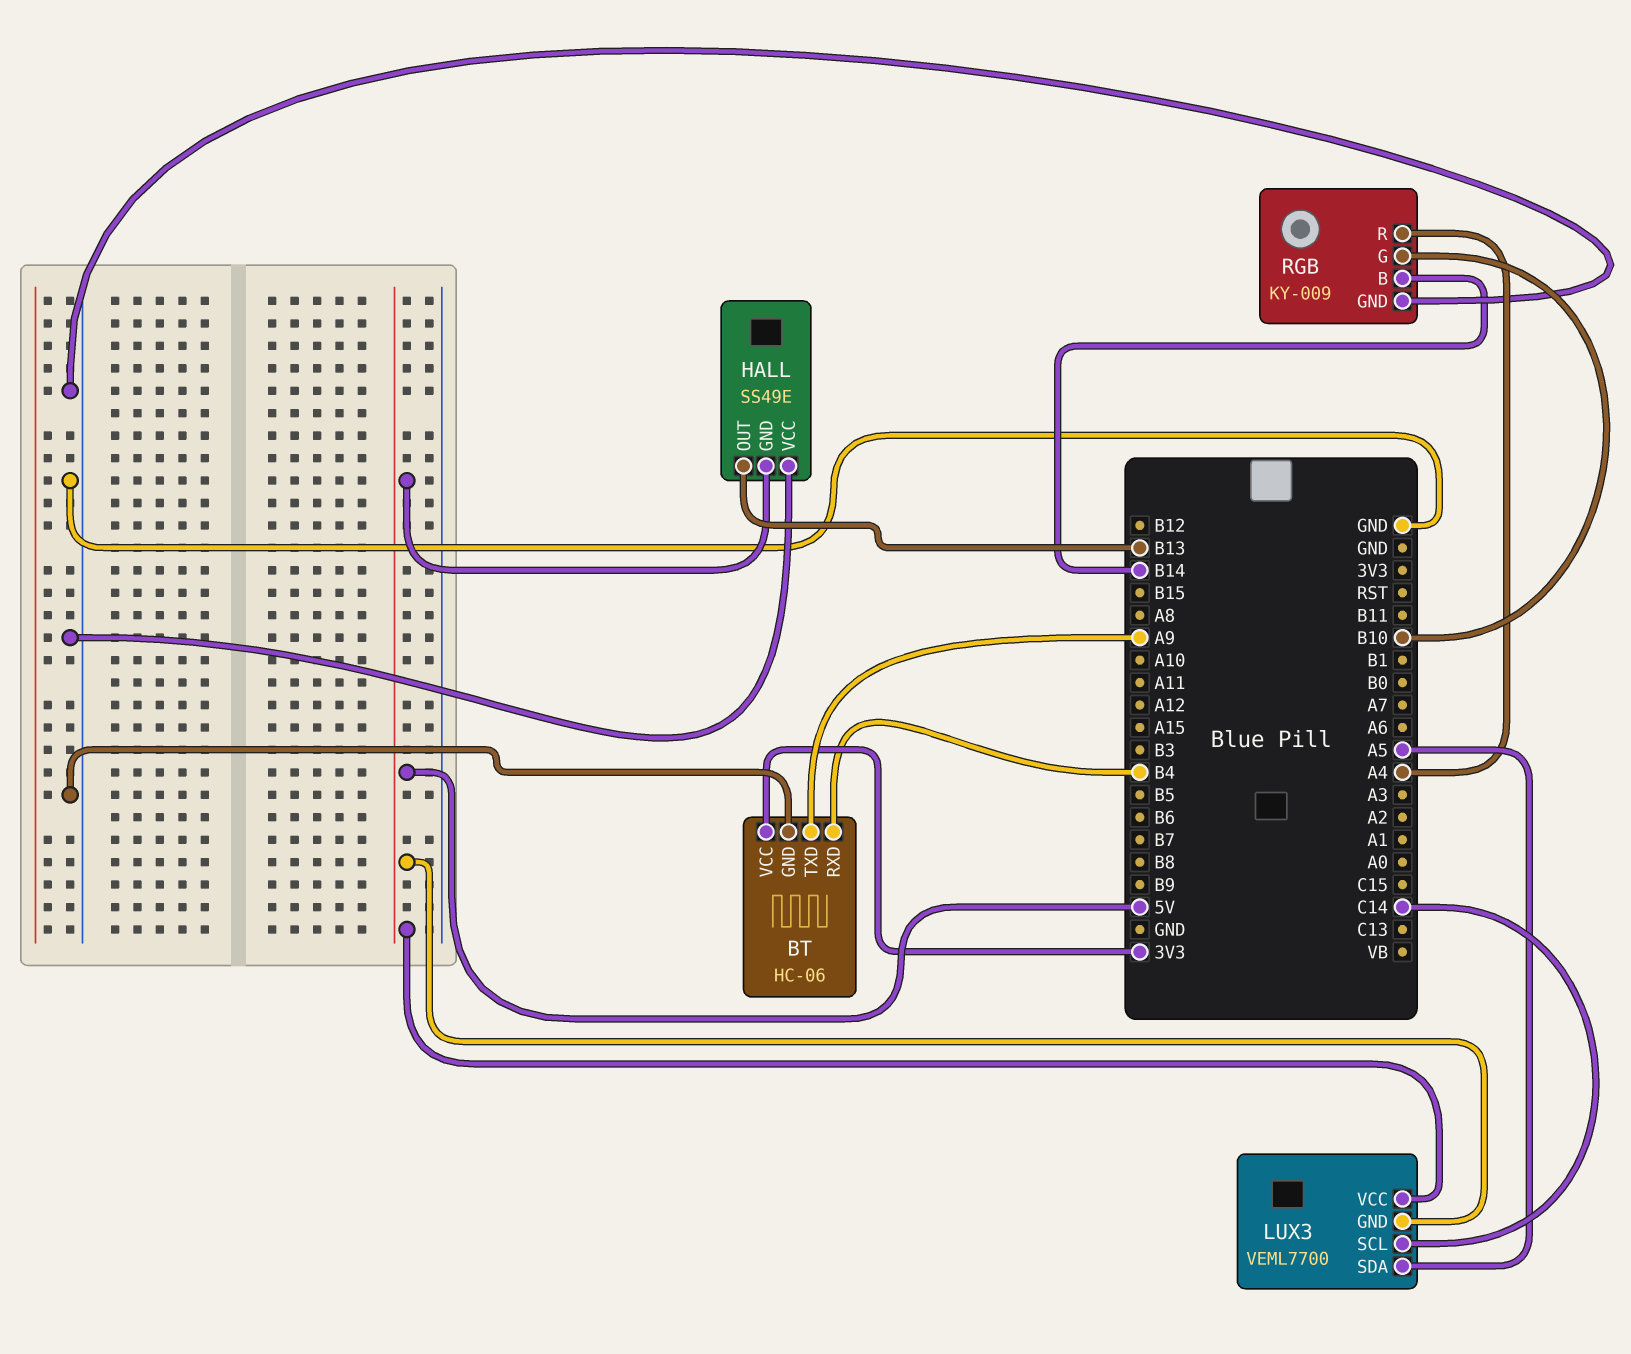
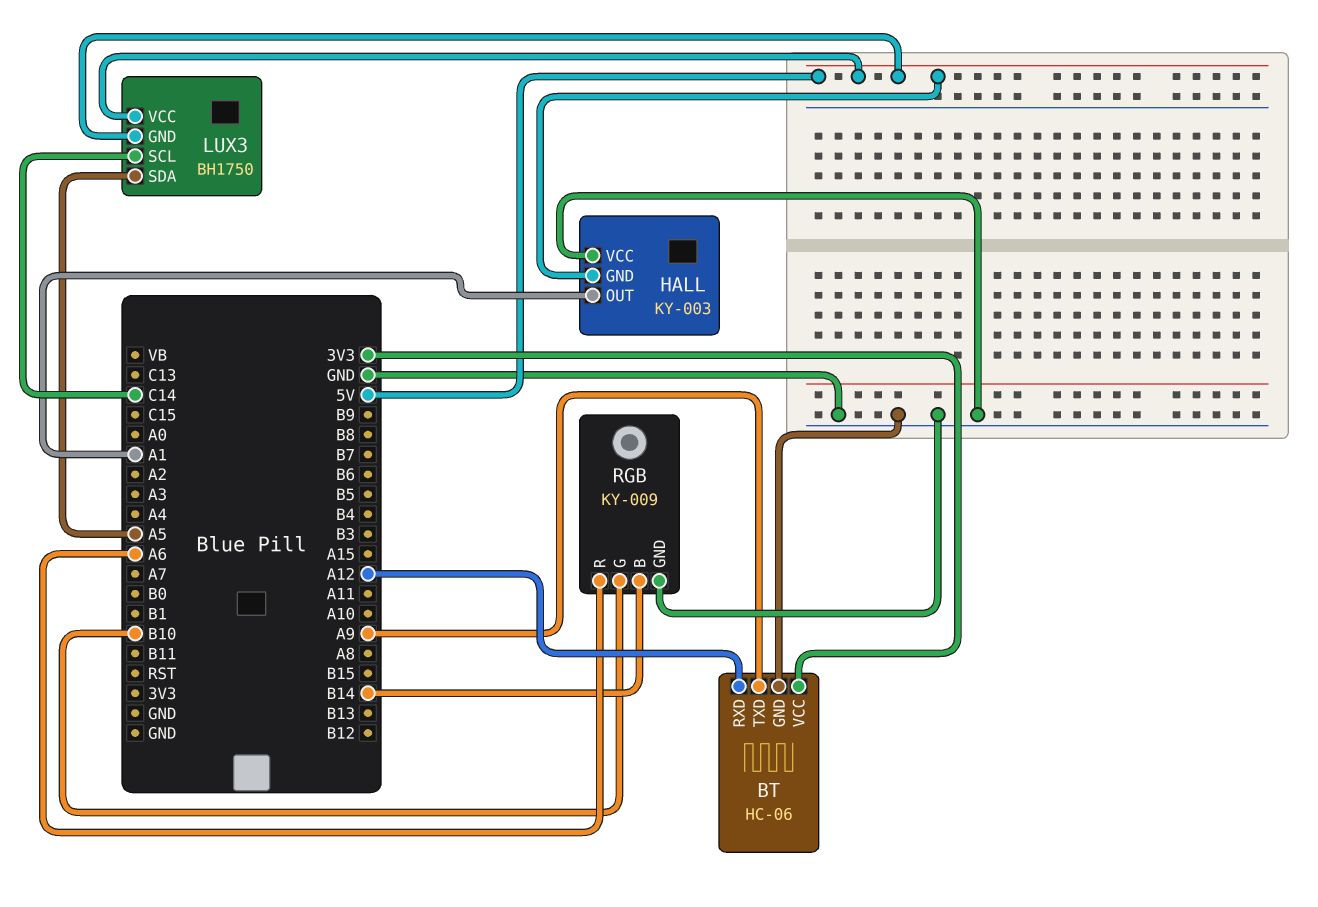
BT pin RXD: B4 -> A12
HALL: SS49E -> KY-003
HALL pin OUT: B13 -> A1
LUX3: VEML7700 -> BH1750
RGB pin R: A4 -> A6

